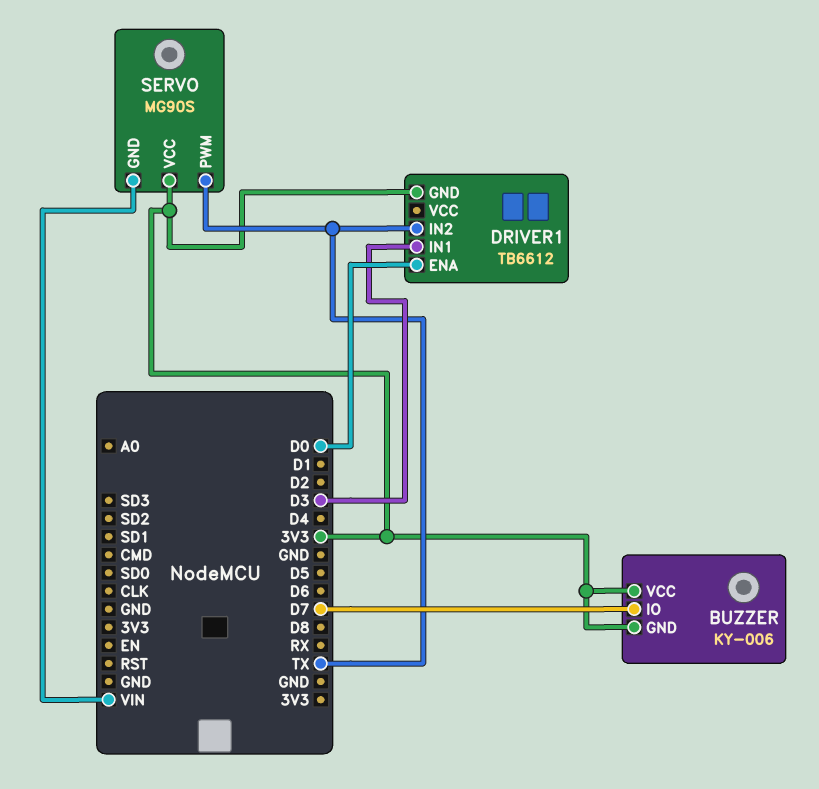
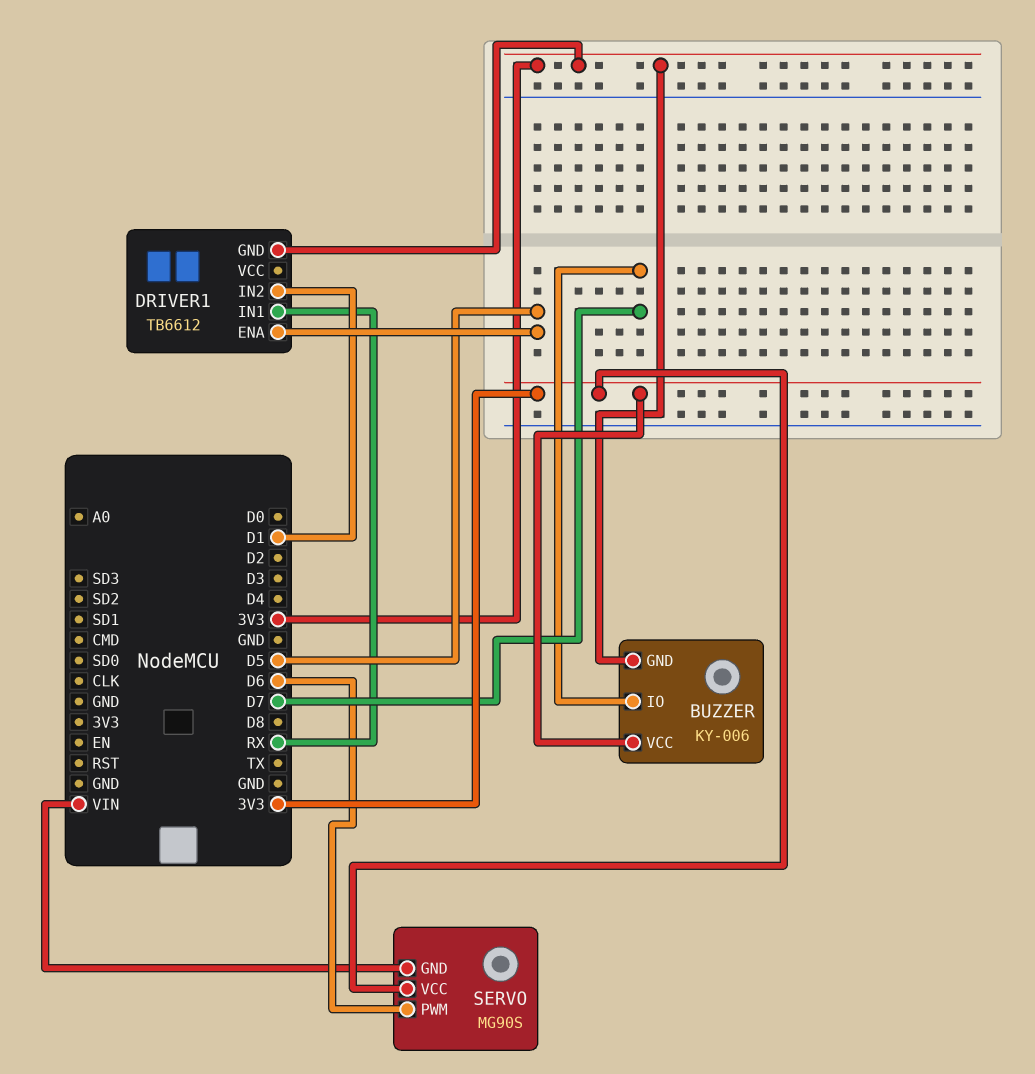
DRIVER1 pin ENA: D0 -> D5
DRIVER1 pin IN1: D3 -> RX
DRIVER1 pin IN2: TX -> D1
SERVO pin PWM: TX -> D6

